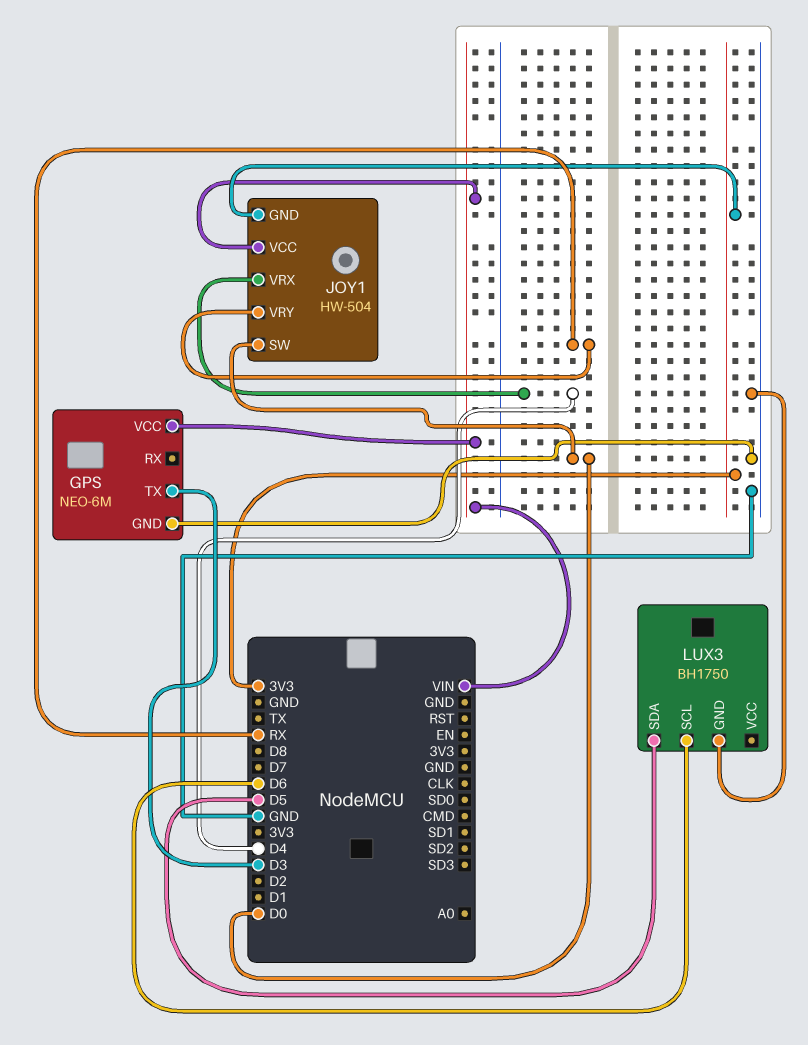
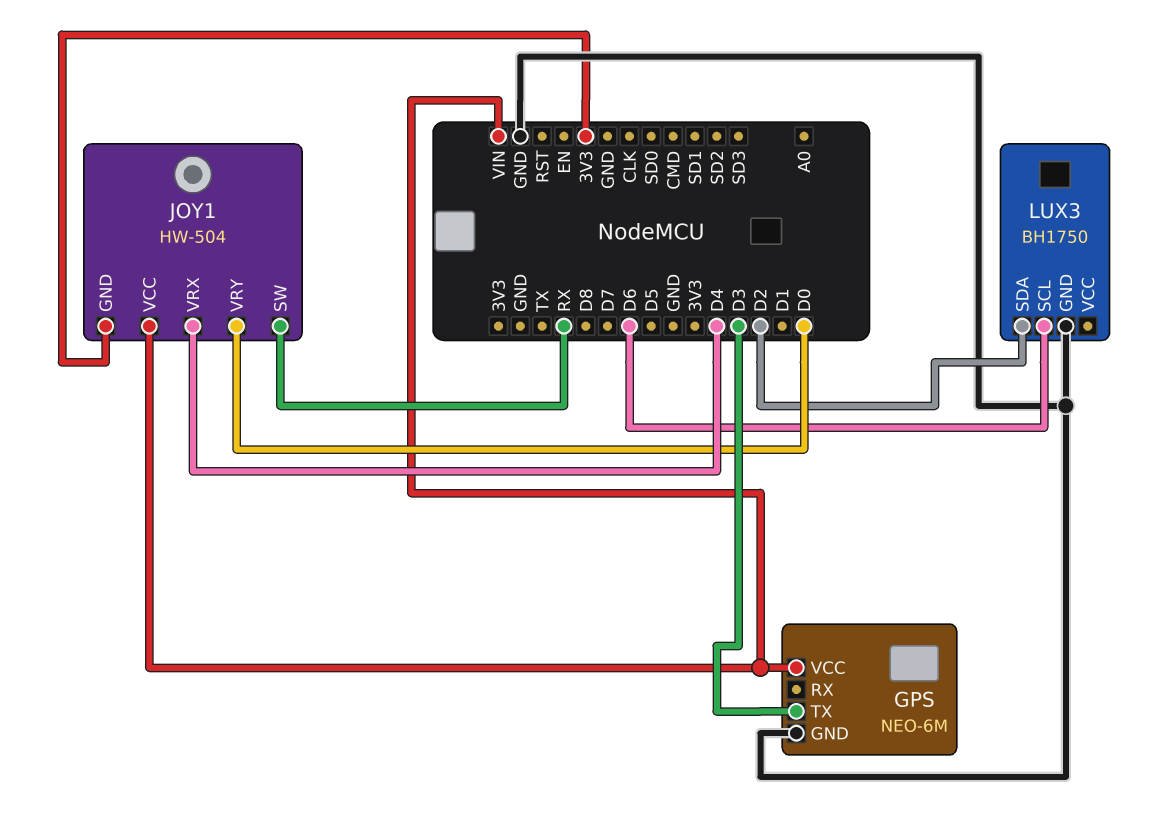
JOY1 pin SW: D0 -> RX
JOY1 pin VRY: RX -> D0
LUX3 pin SDA: D5 -> D2

